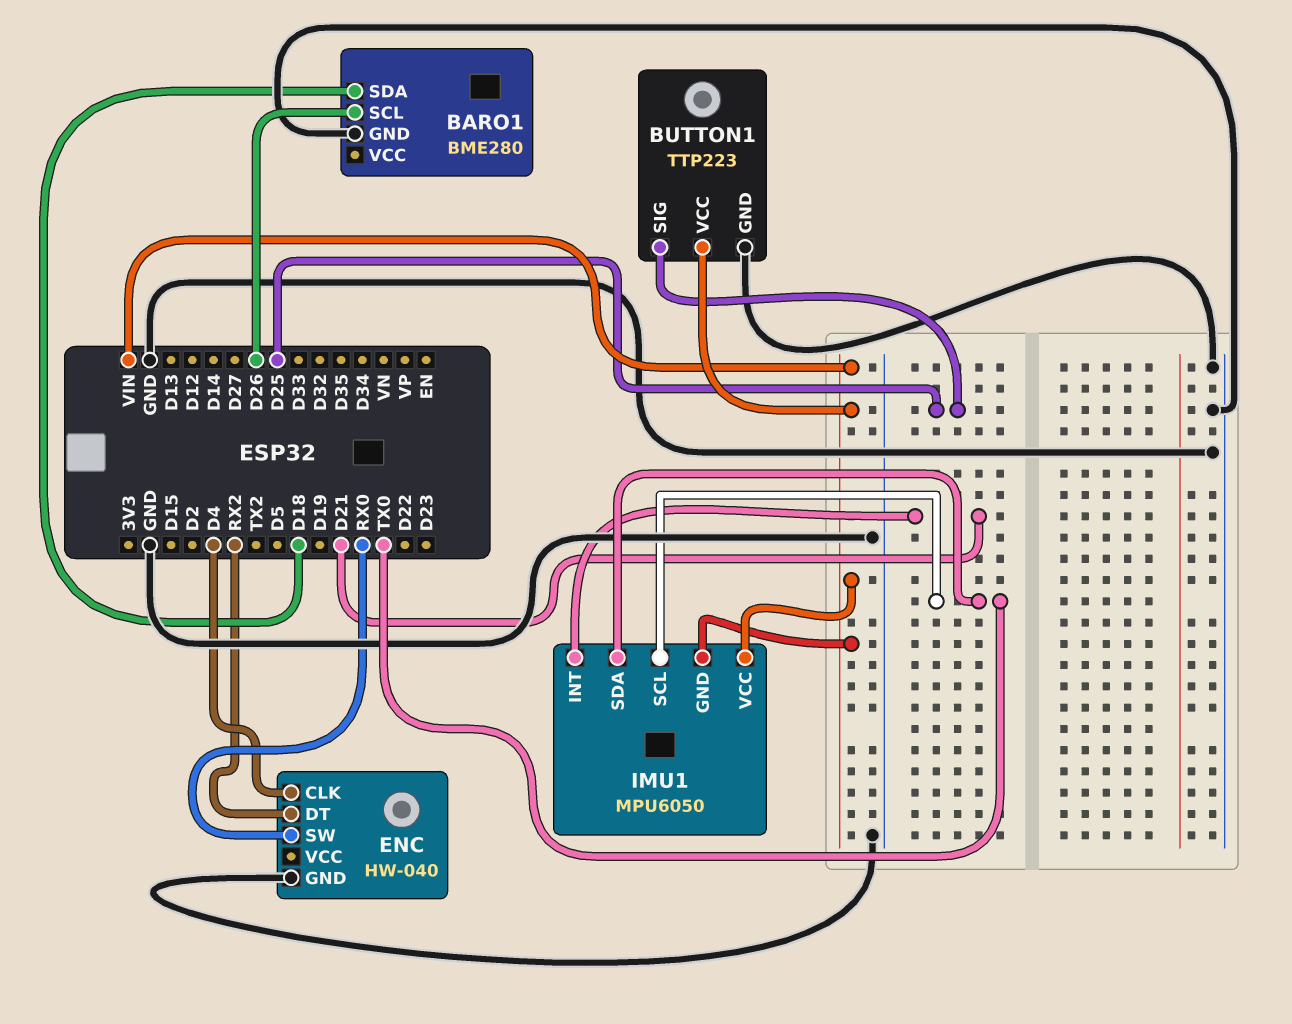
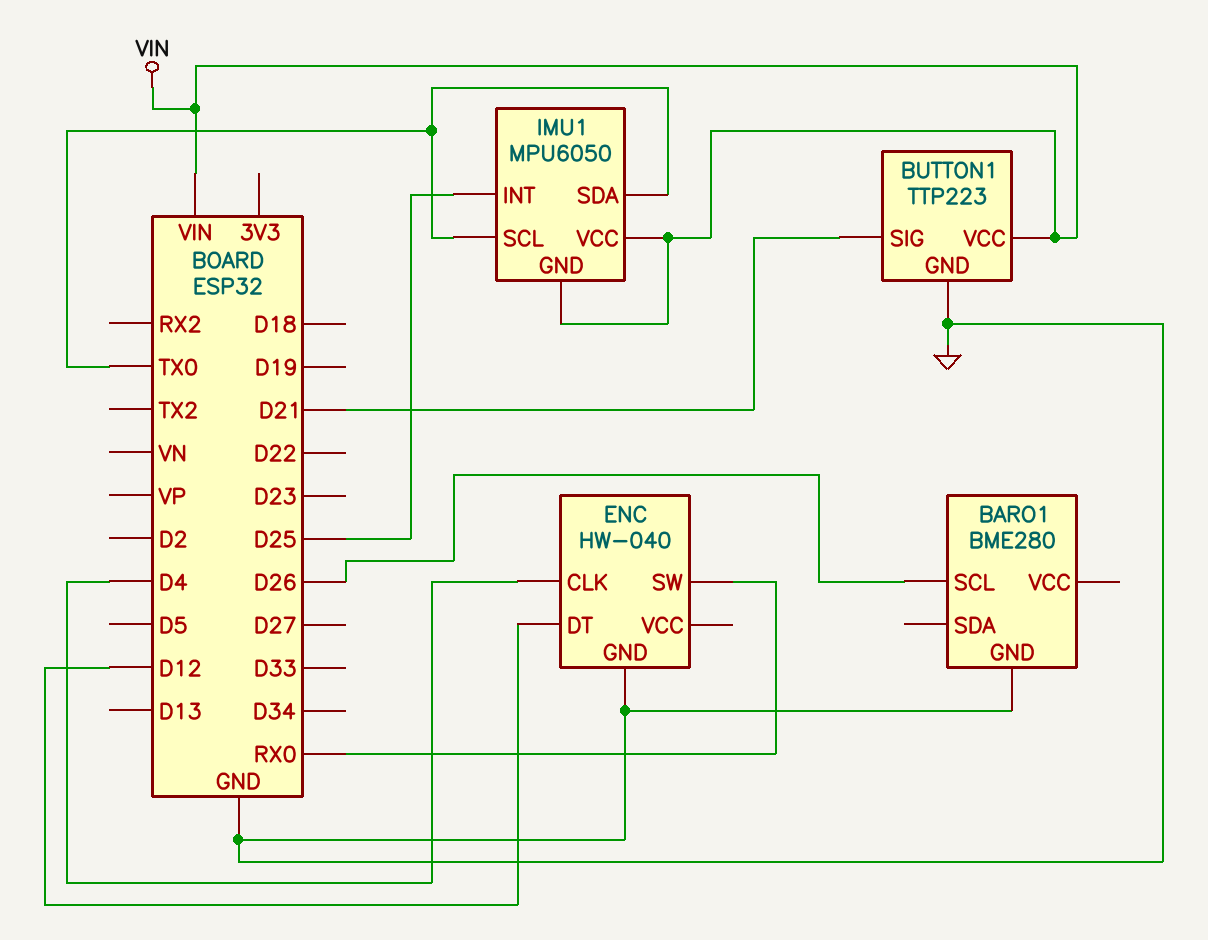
BARO1 pin SDA: D18 -> none
BUTTON1 pin SIG: D25 -> D21
ENC pin DT: RX2 -> D12
IMU1 pin INT: D21 -> D25

